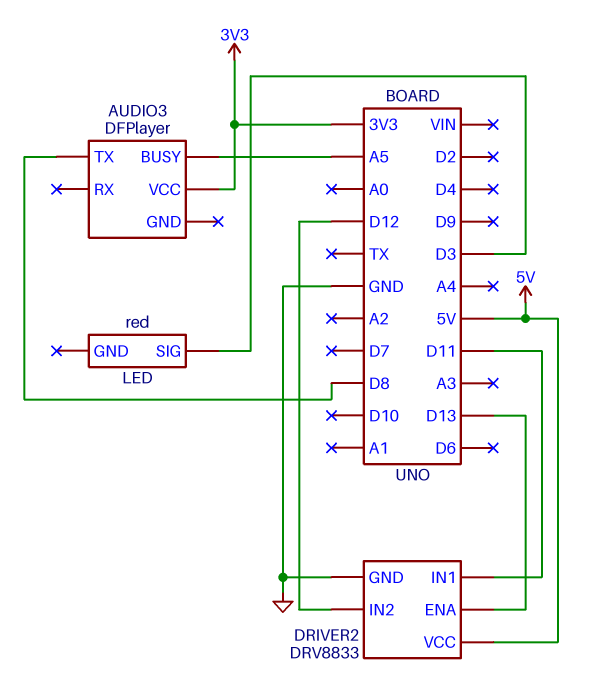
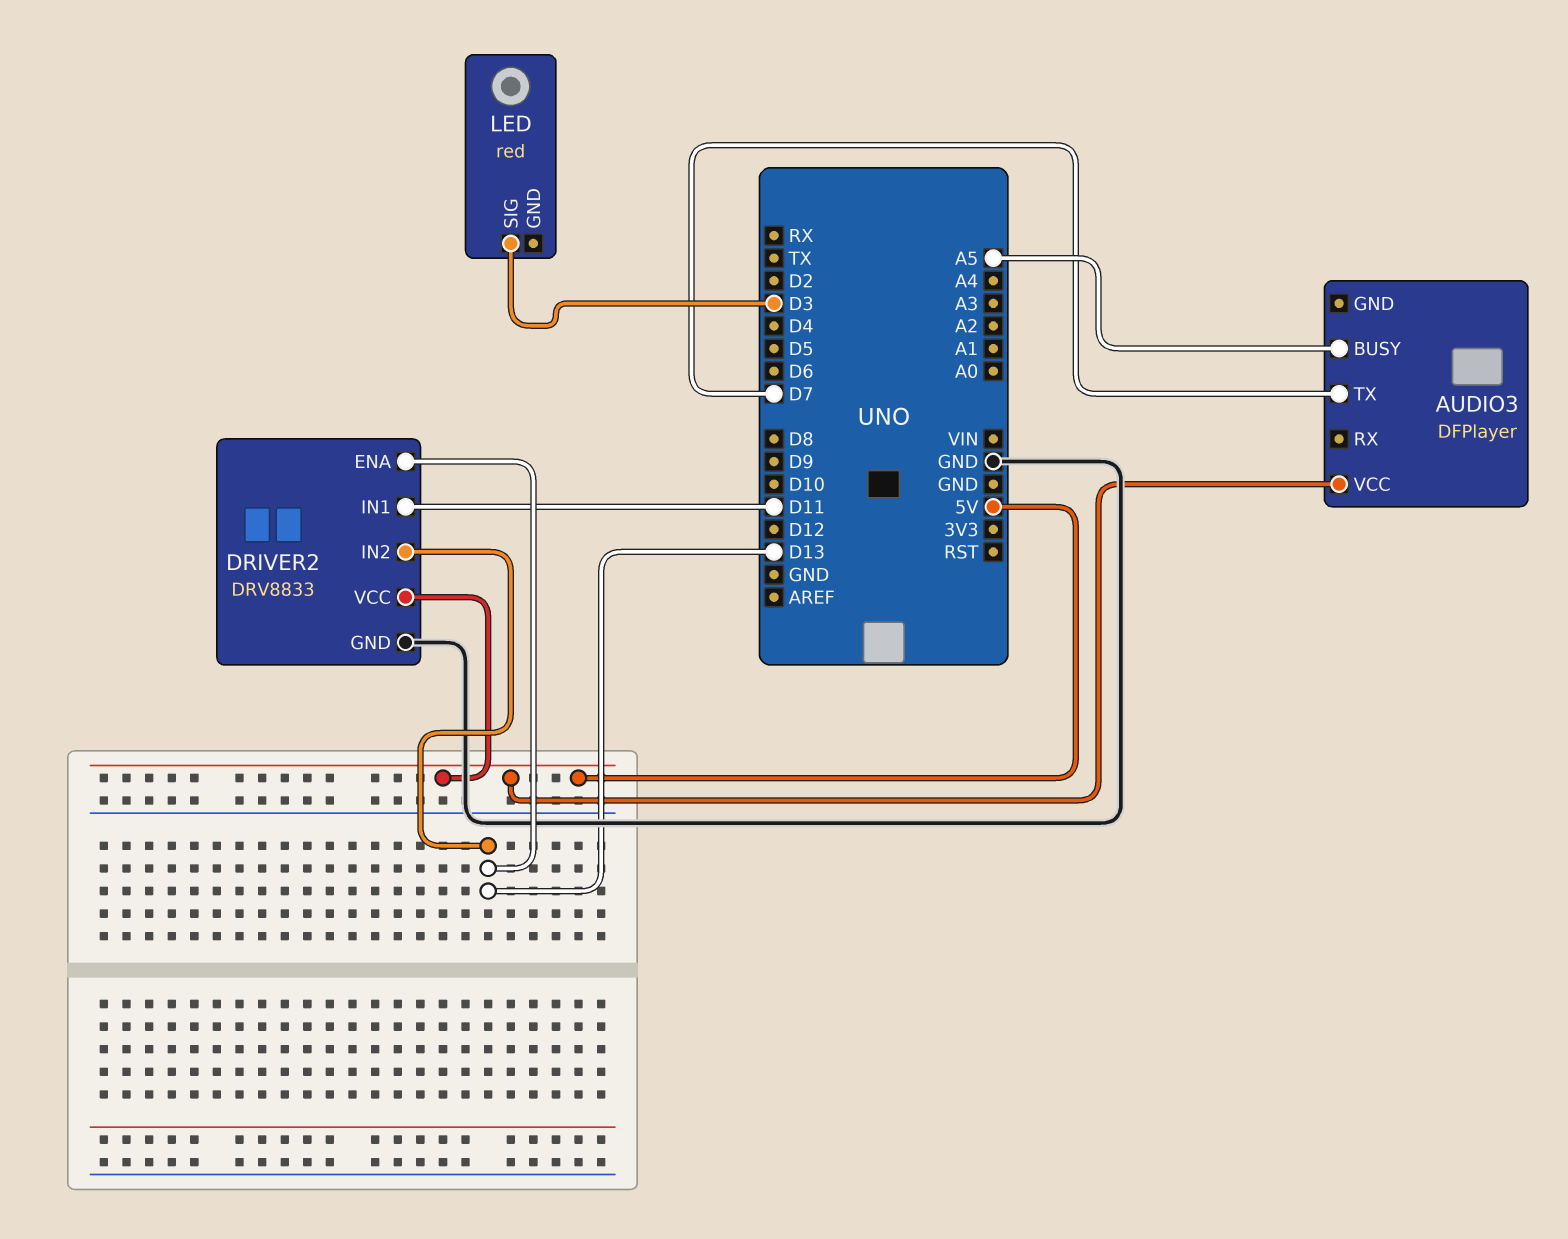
AUDIO3 pin TX: D8 -> D7
AUDIO3 pin VCC: 3V3 -> 5V
DRIVER2 pin IN2: D12 -> D13

